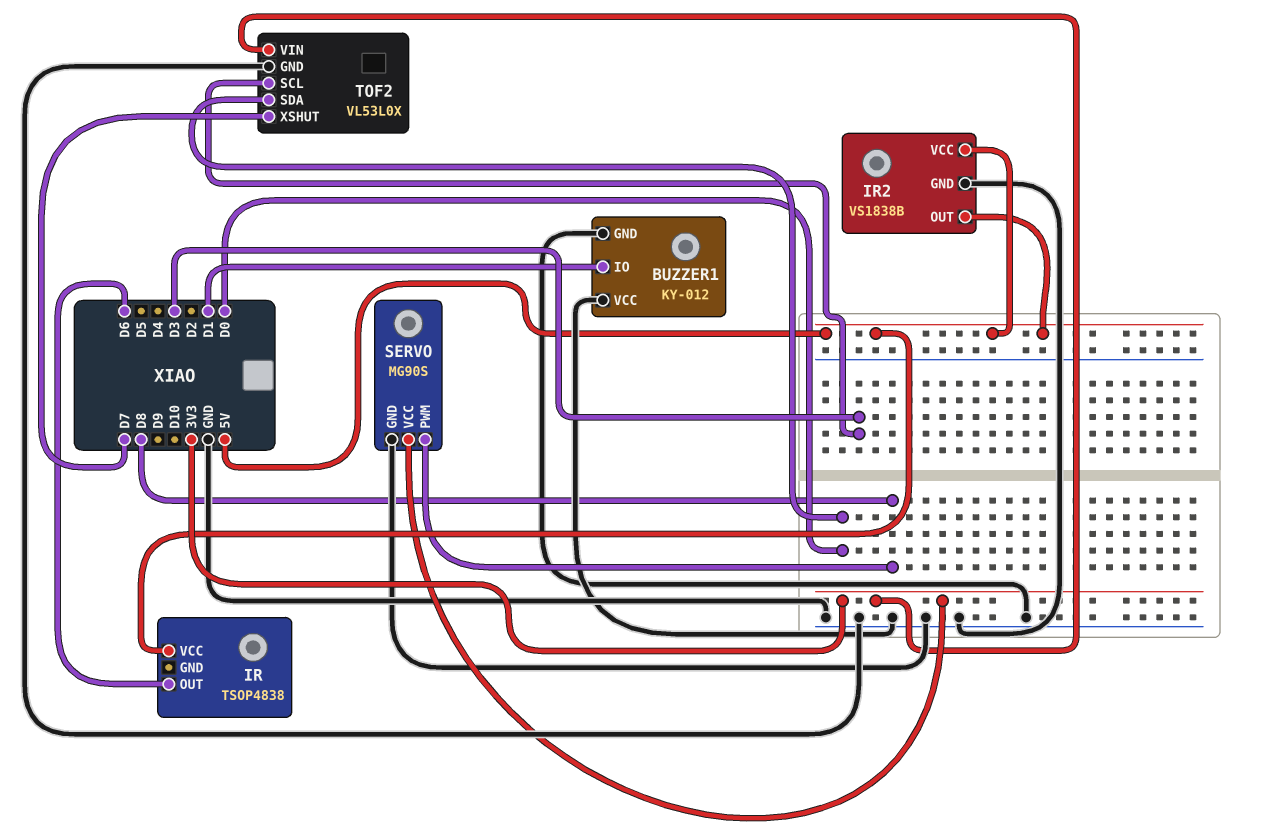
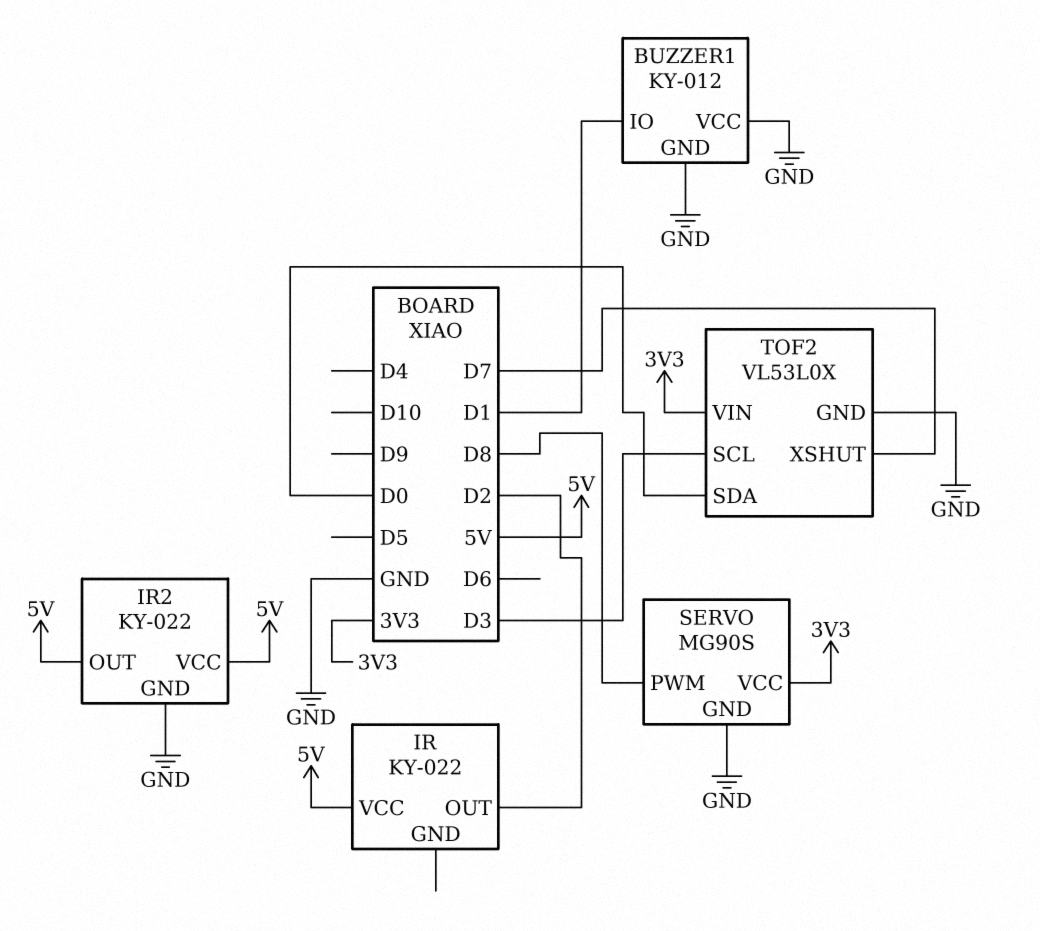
IR: TSOP4838 -> KY-022
IR pin OUT: D6 -> D2
IR2: VS1838B -> KY-022

